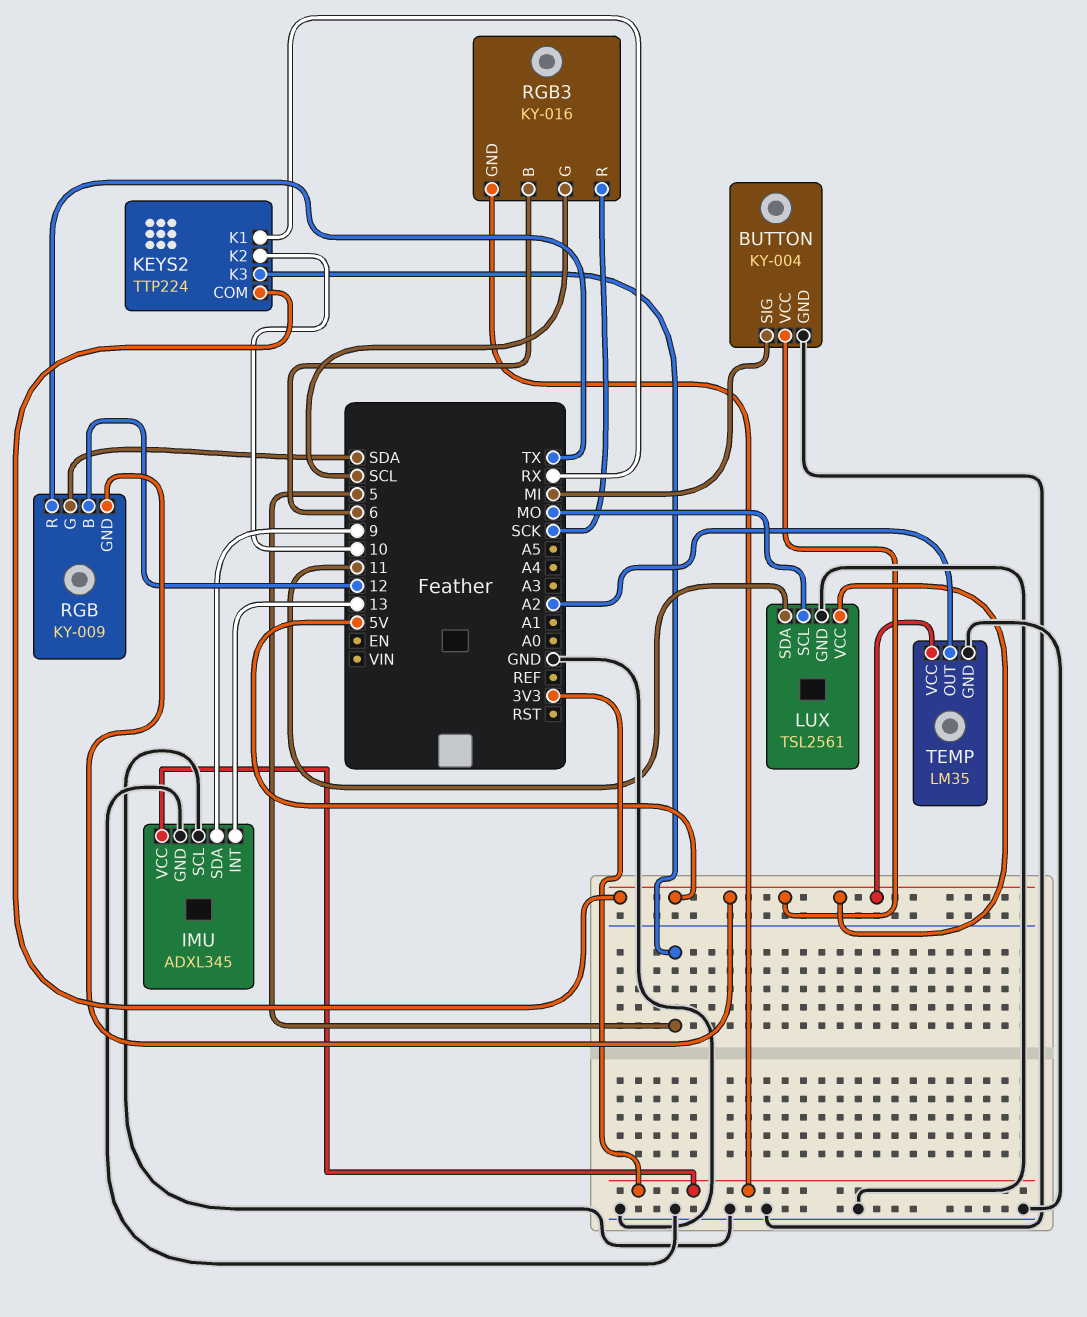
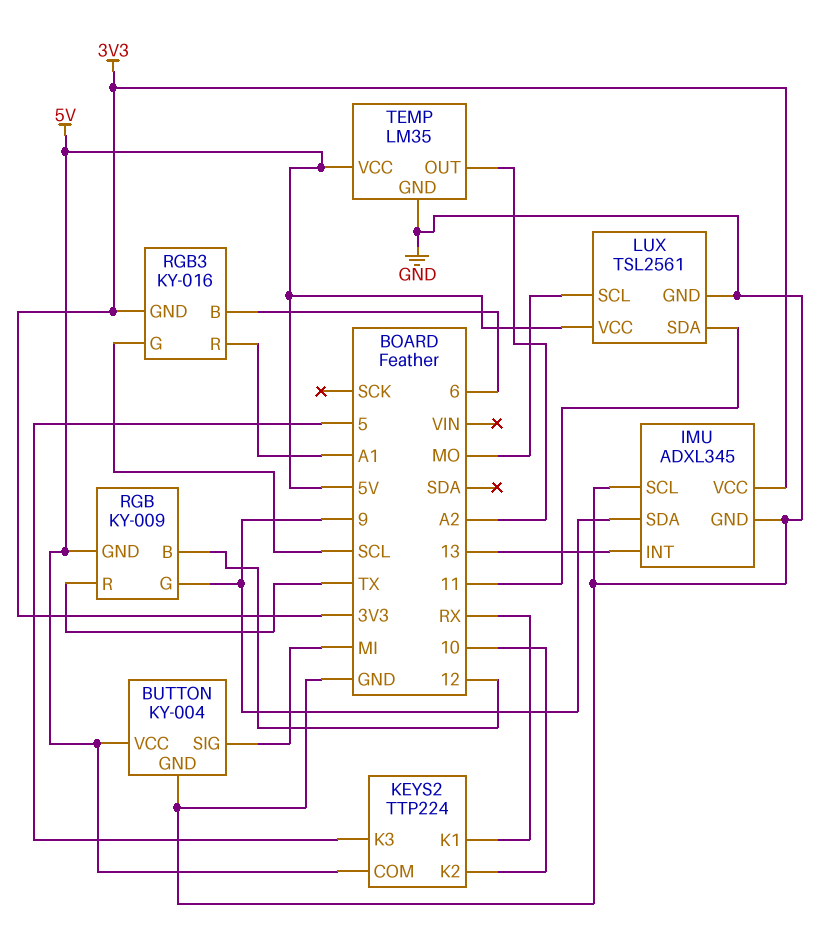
RGB pin G: SDA -> 9
RGB3 pin R: SCK -> A1

